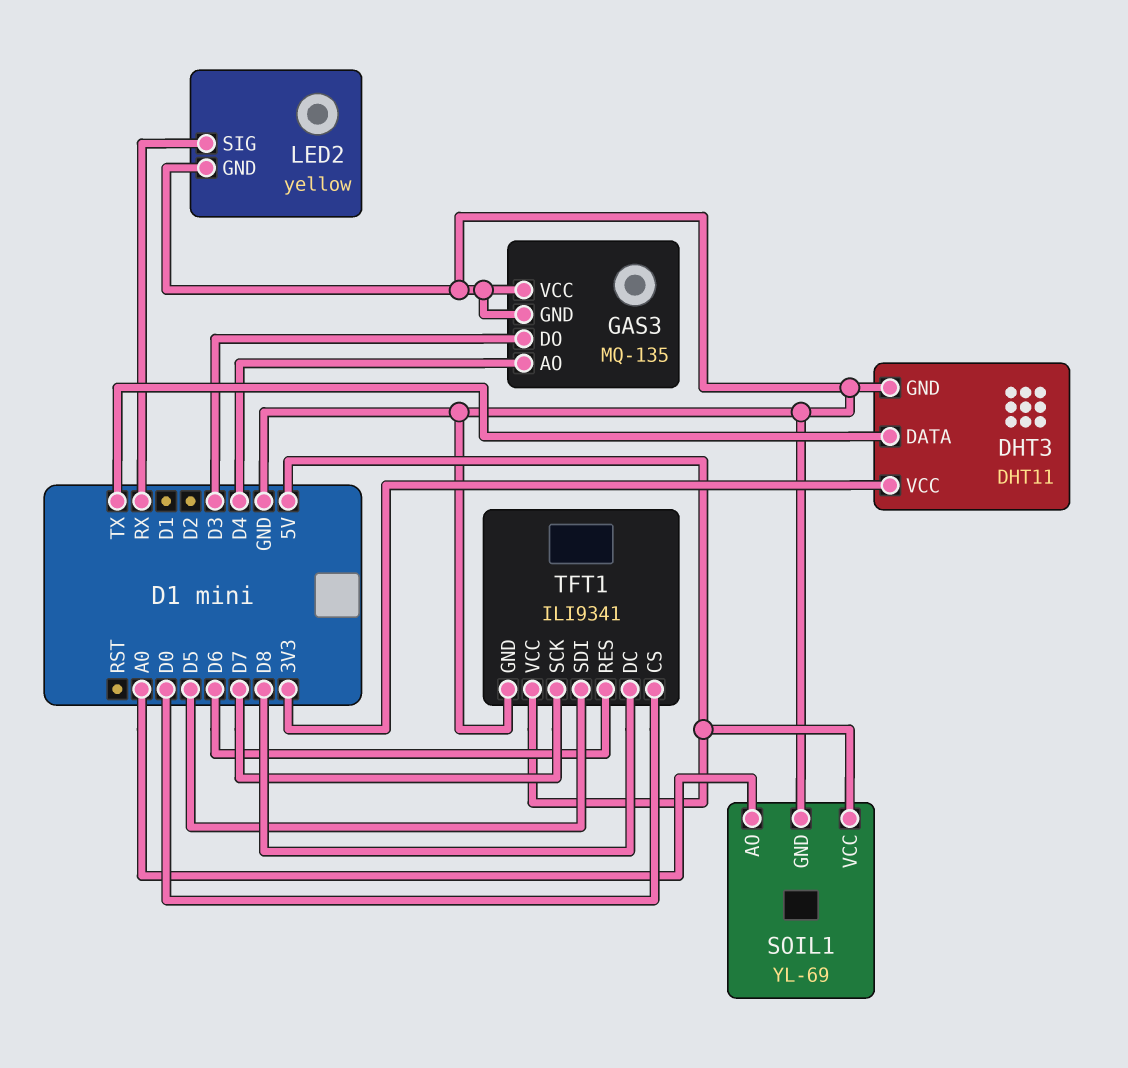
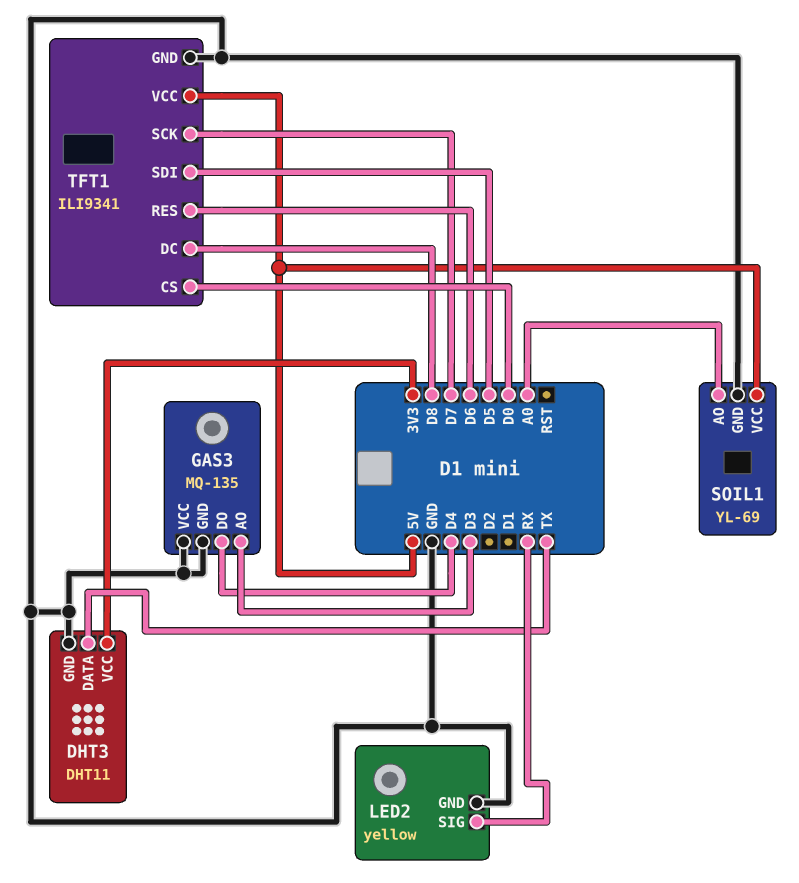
GAS3 pin AO: D4 -> D3
GAS3 pin DO: D3 -> D4

